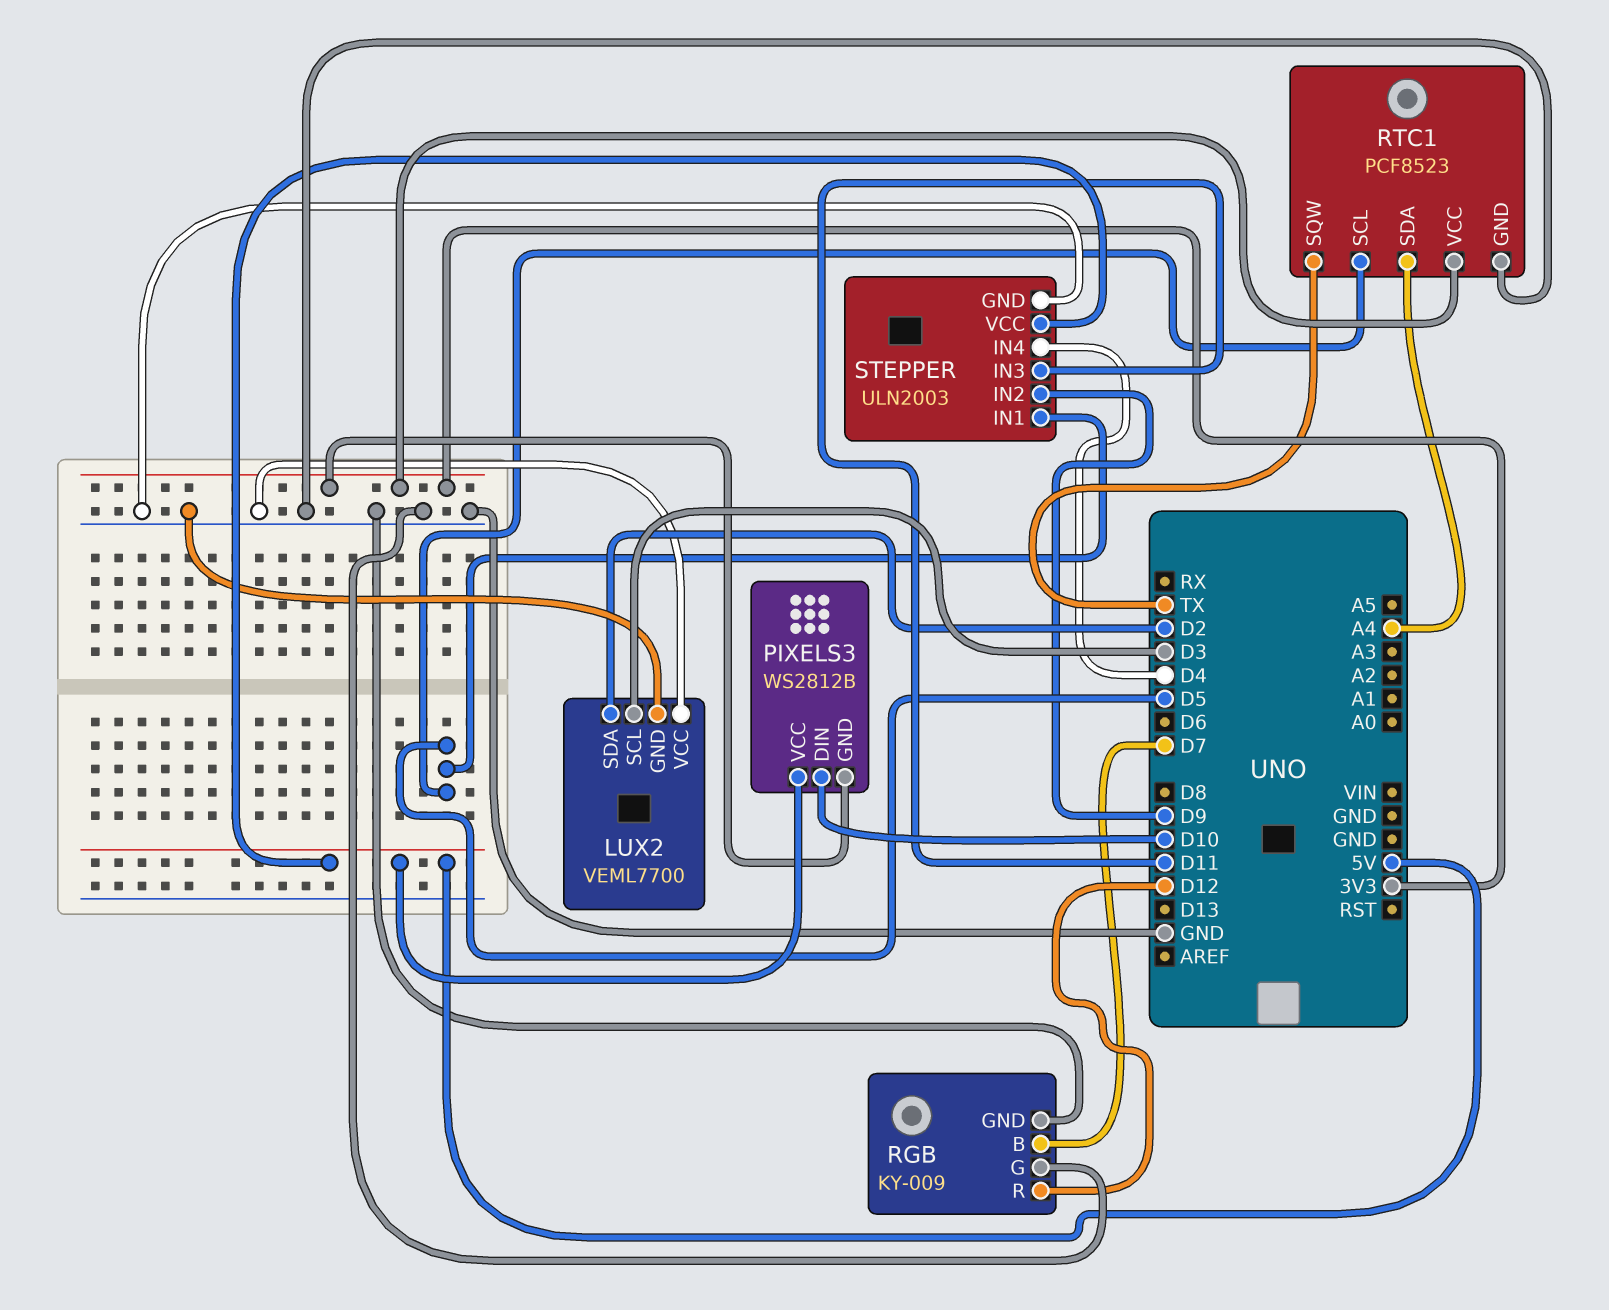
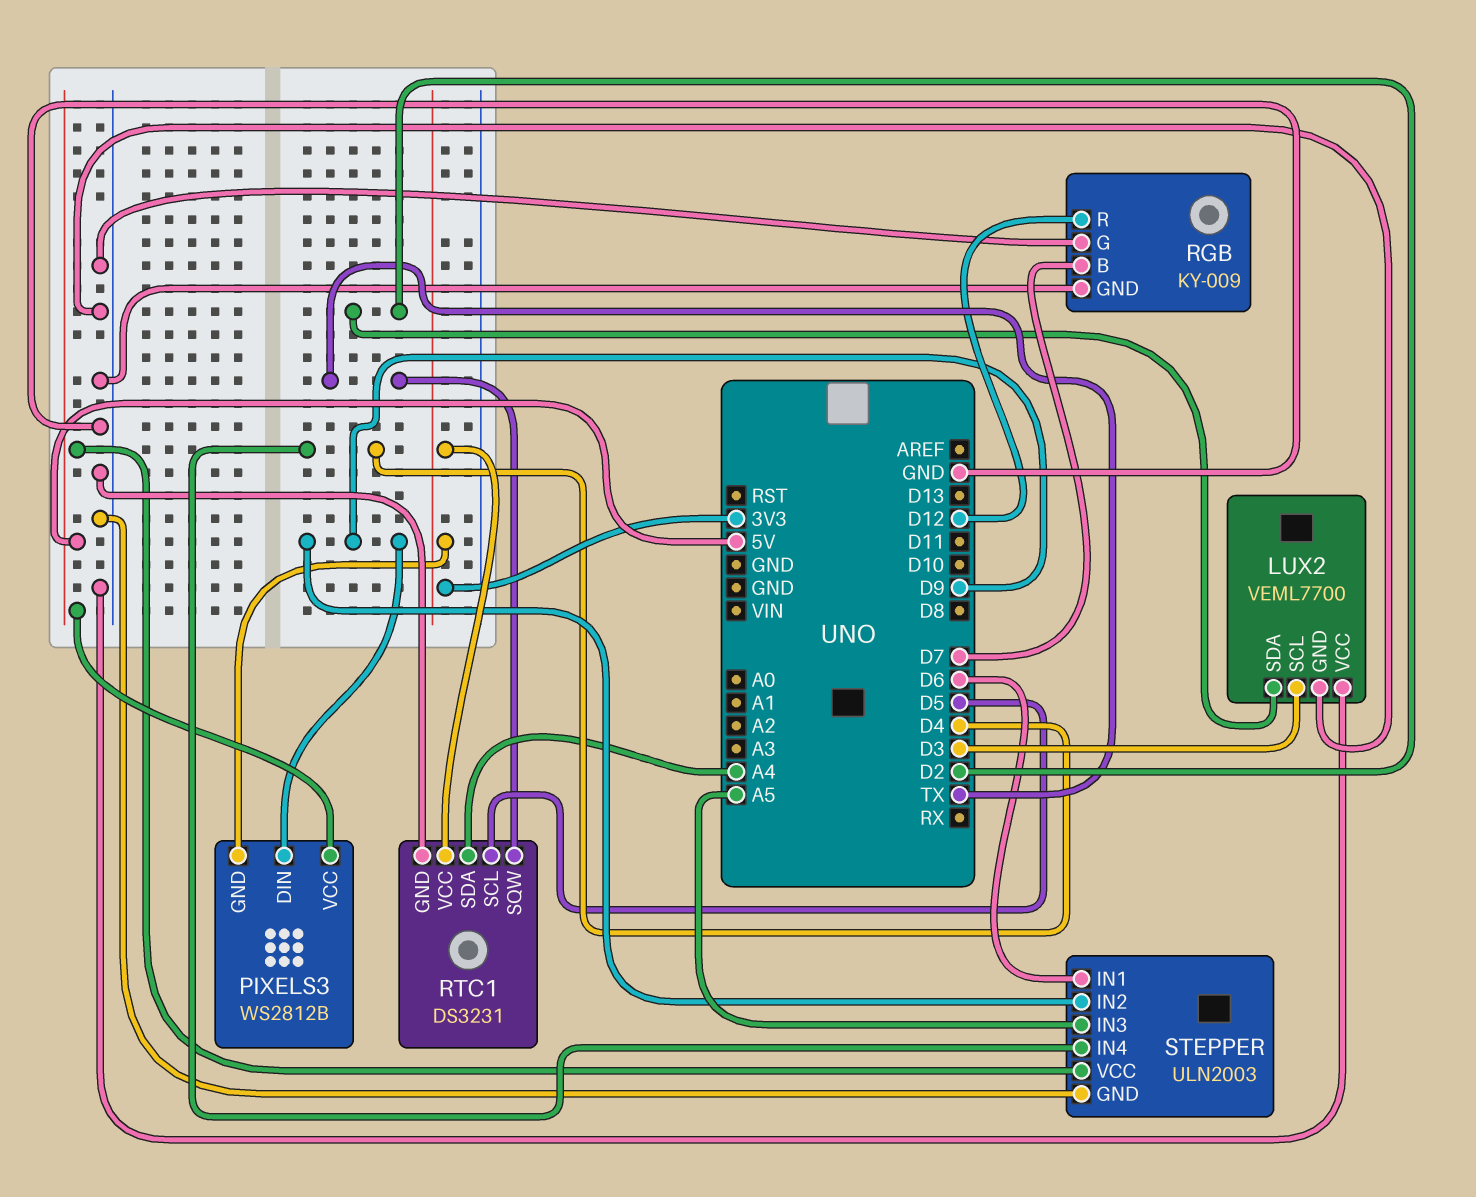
PIXELS3 pin DIN: D10 -> D9
RTC1: PCF8523 -> DS3231
STEPPER pin IN1: D5 -> D6
STEPPER pin IN3: D11 -> A5

